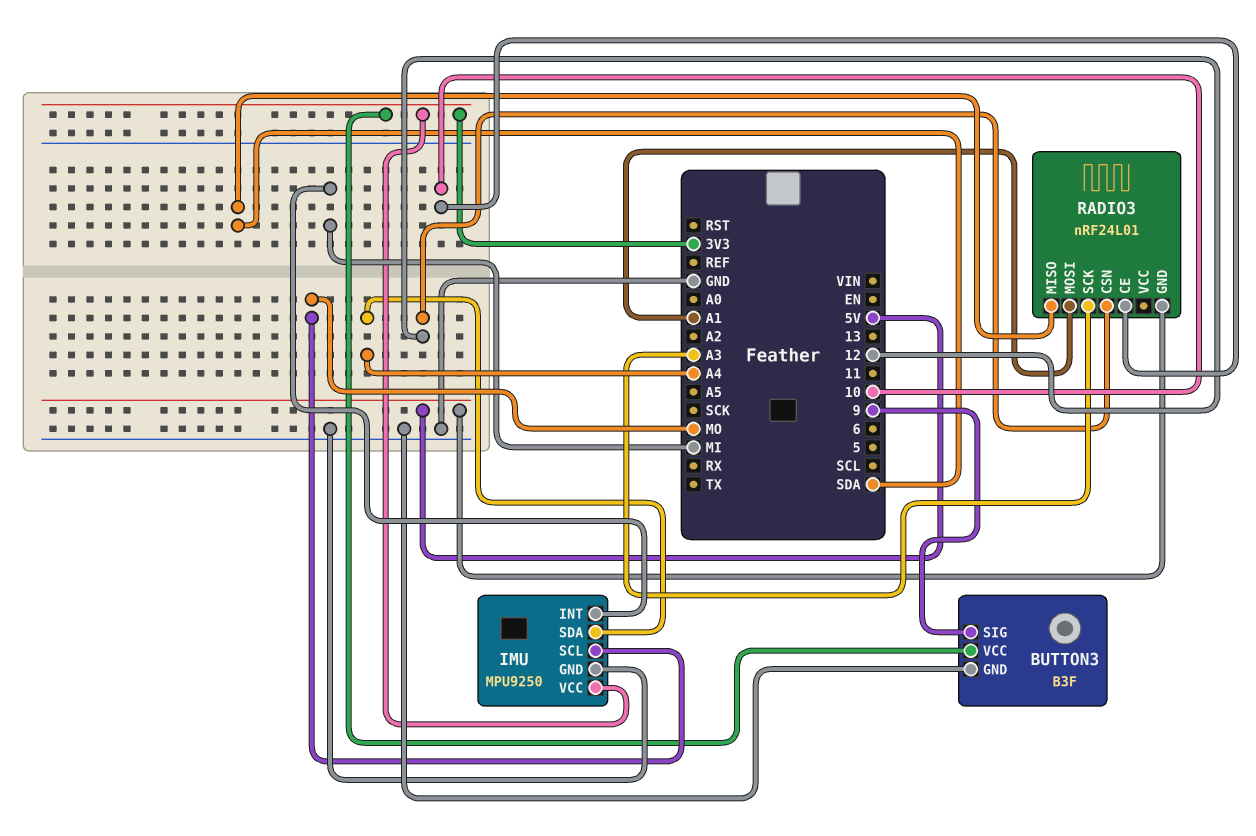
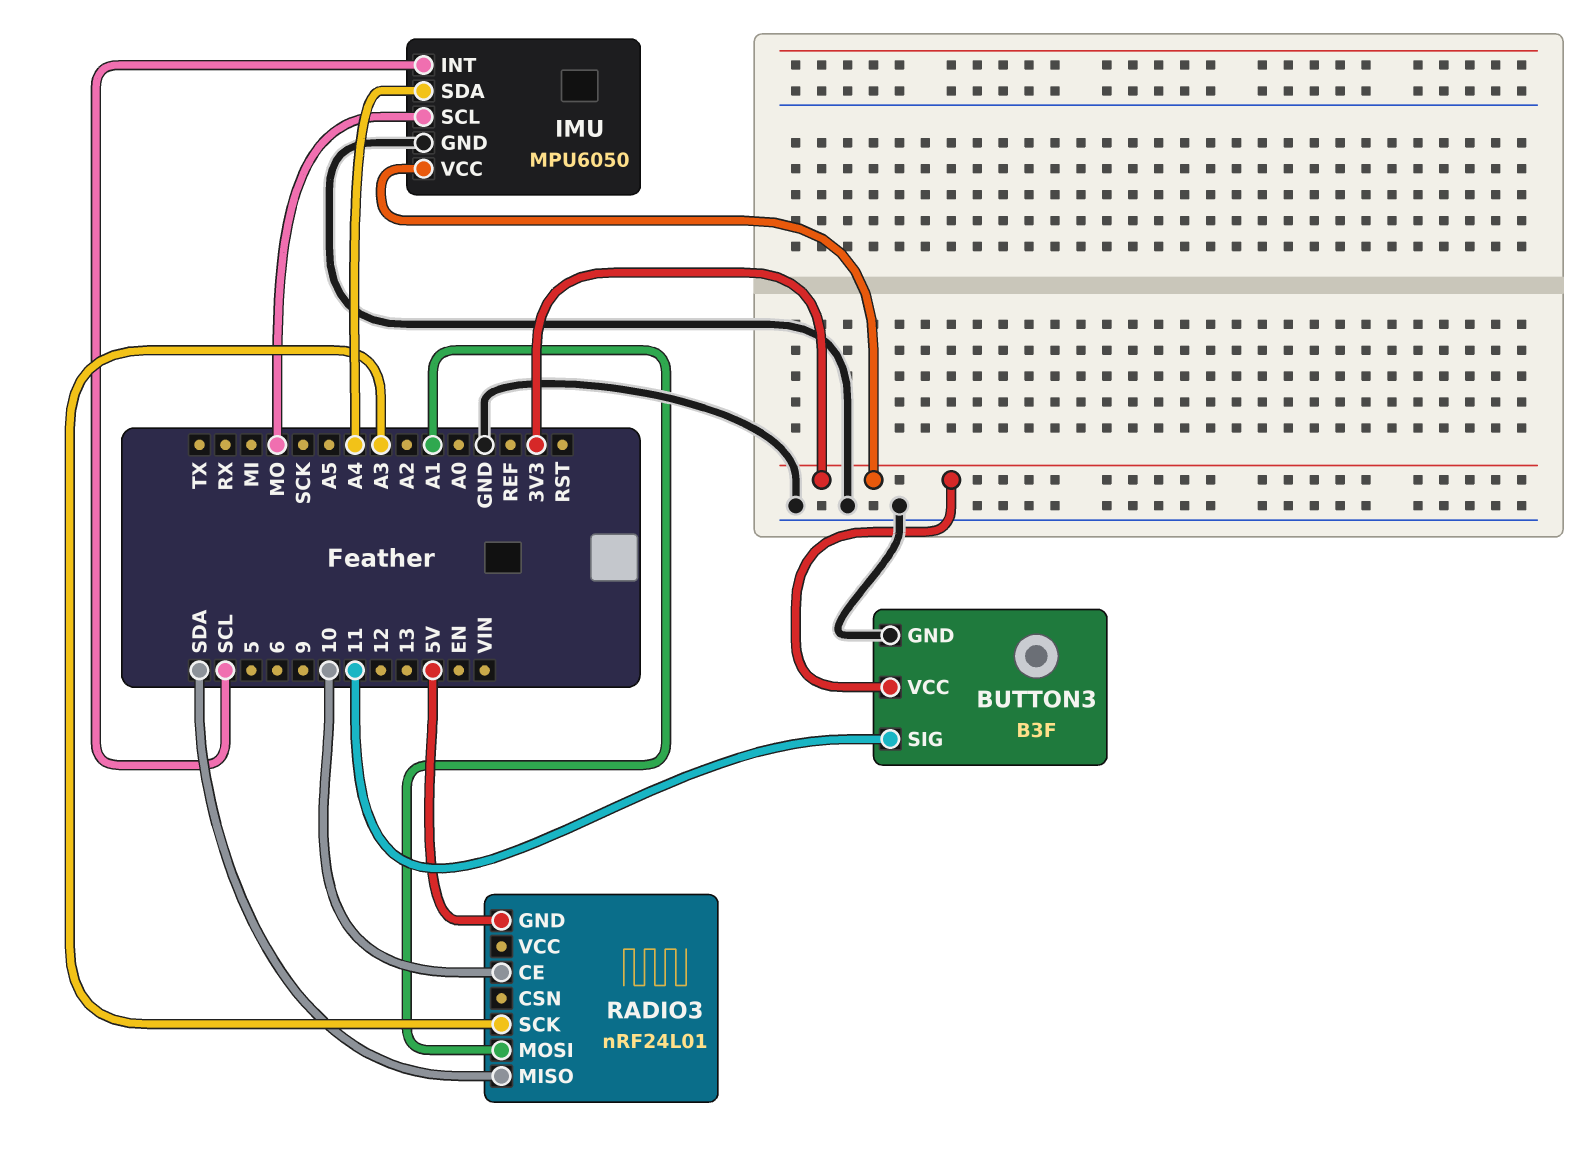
BUTTON3 pin SIG: 9 -> 11
IMU: MPU9250 -> MPU6050
IMU pin INT: MI -> SCL
RADIO3 pin CSN: 12 -> none

